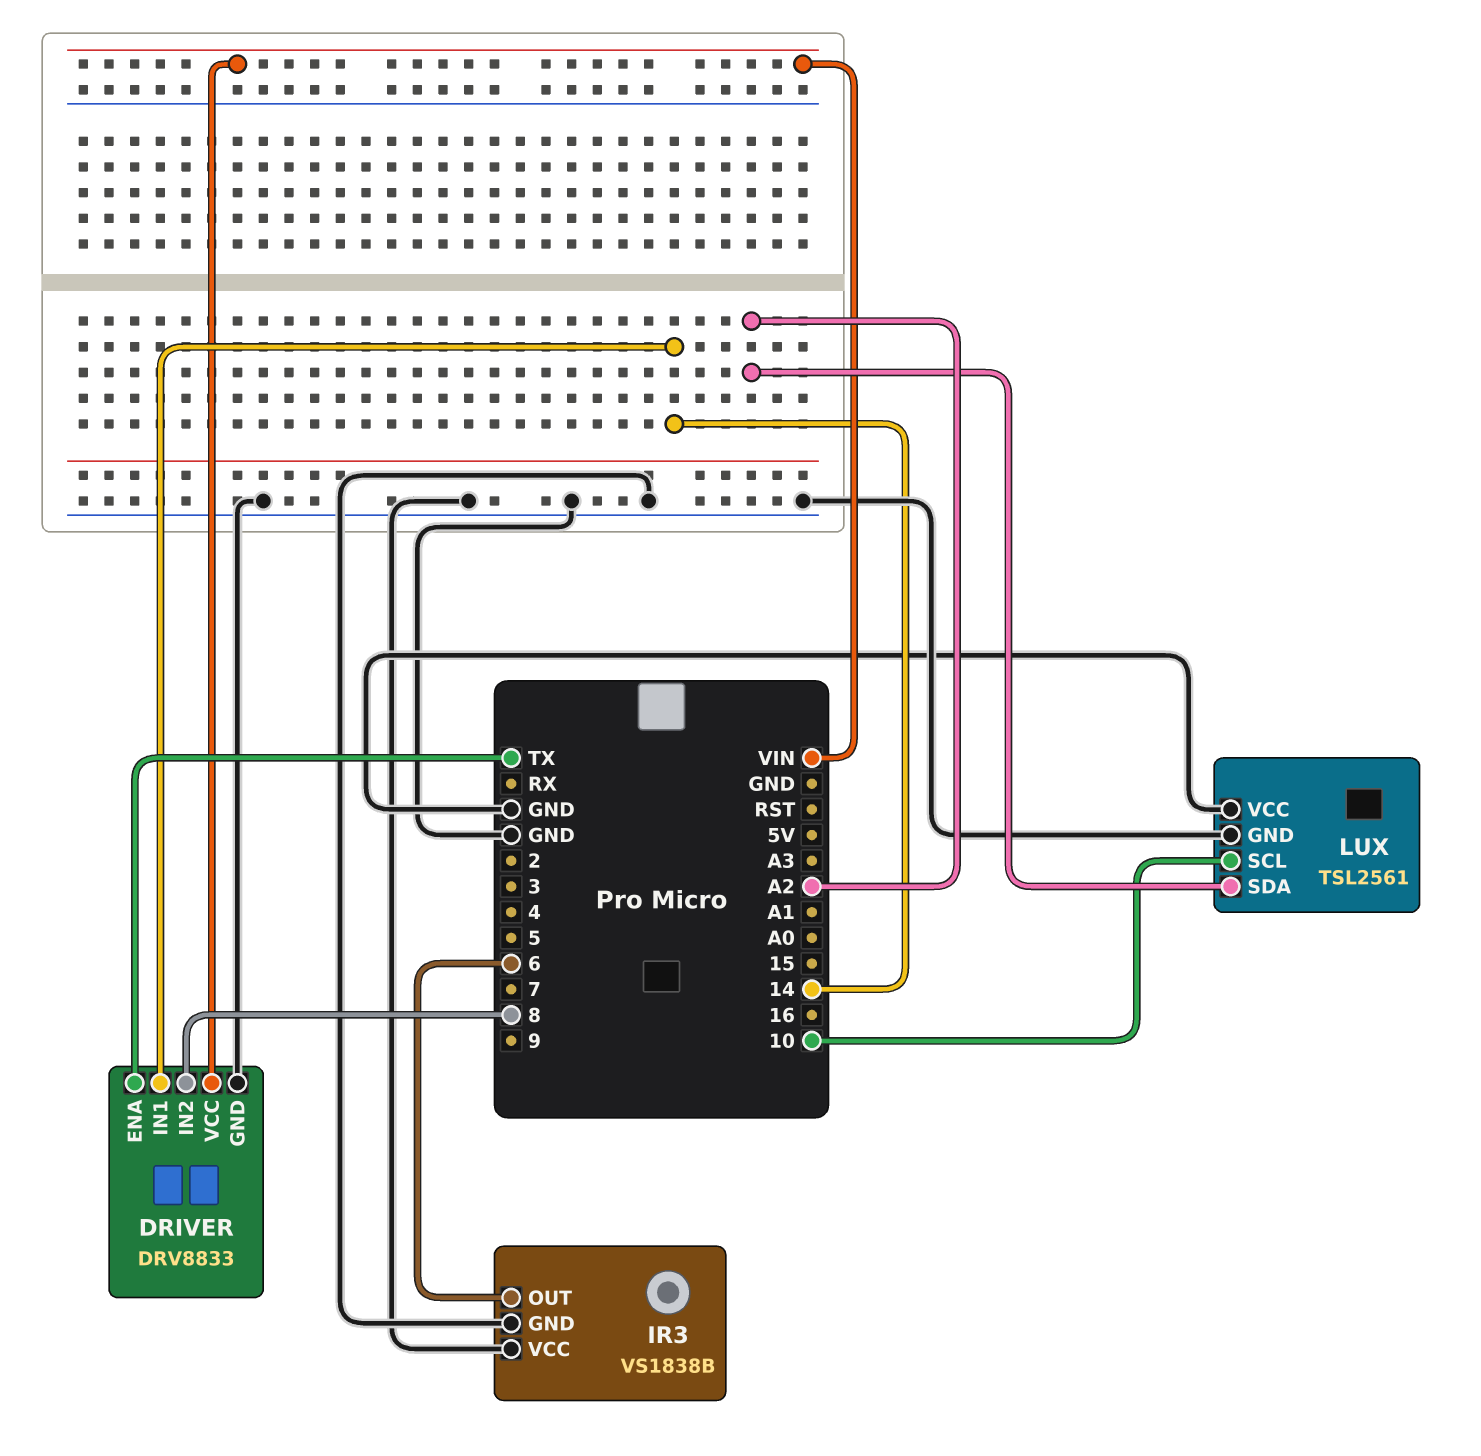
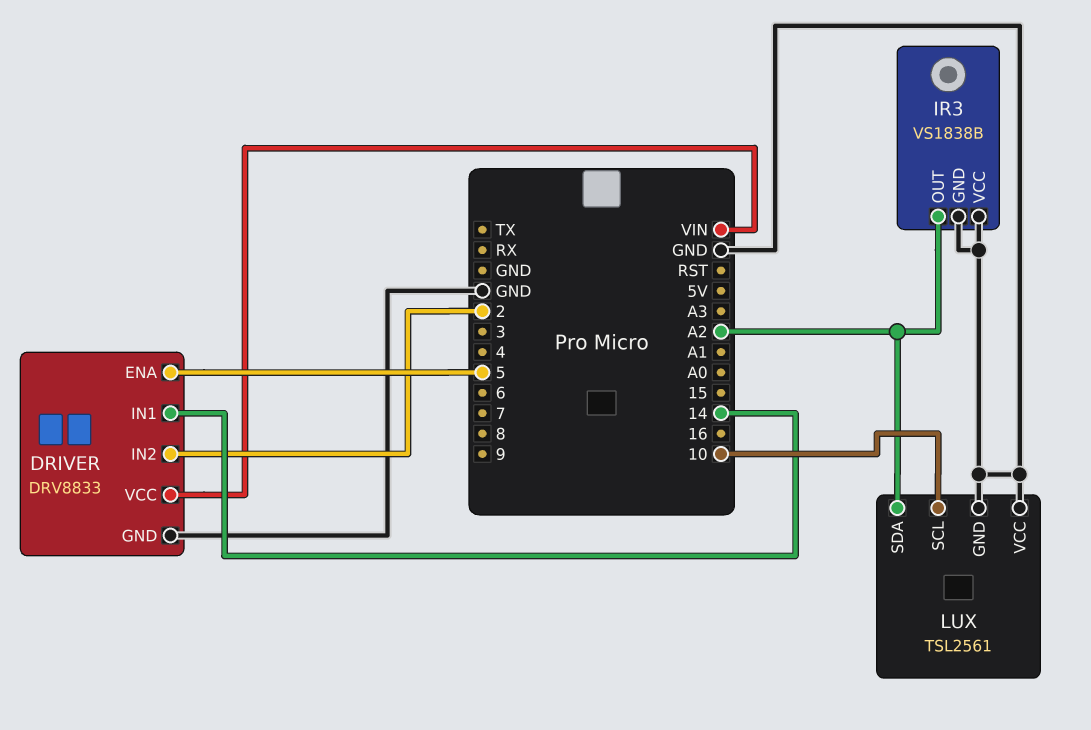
DRIVER pin ENA: TX -> 5
DRIVER pin IN2: 8 -> 2
IR3 pin OUT: 6 -> A2

